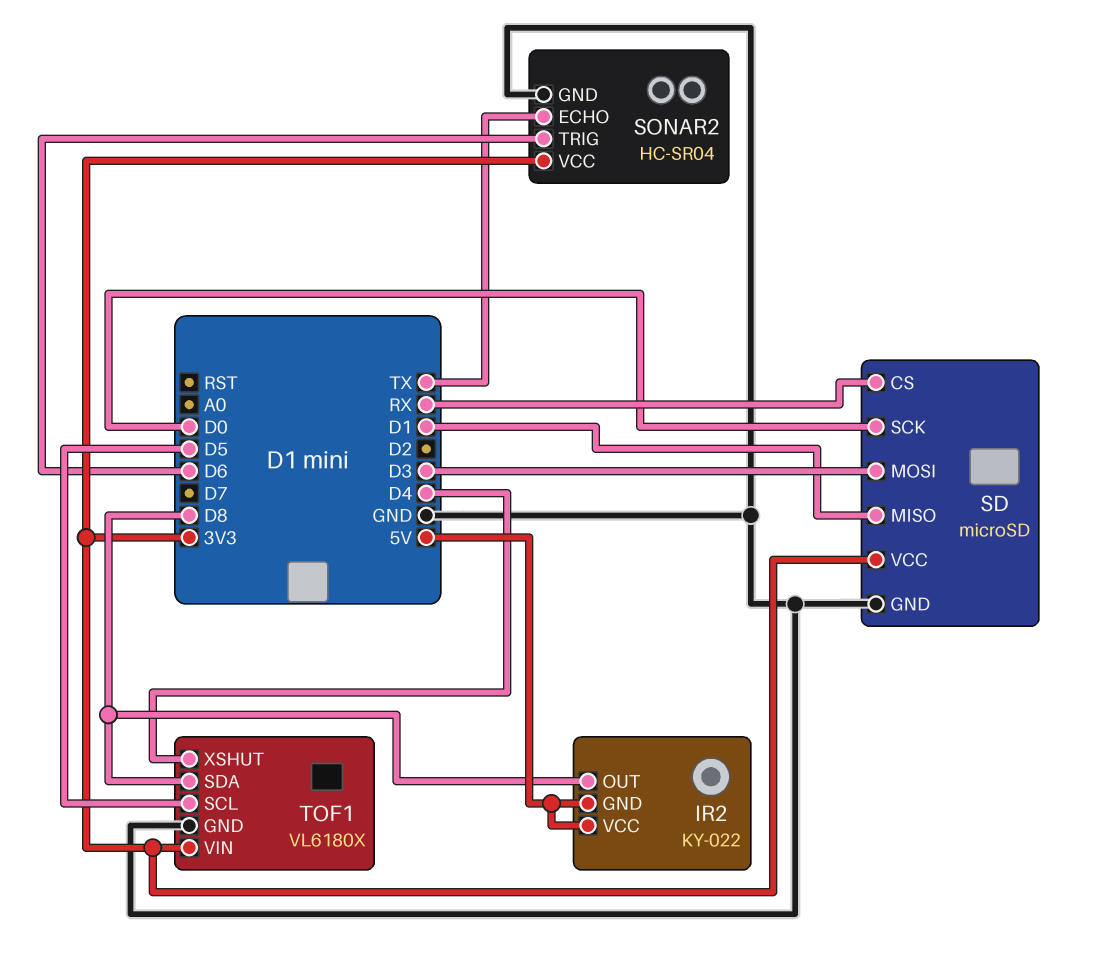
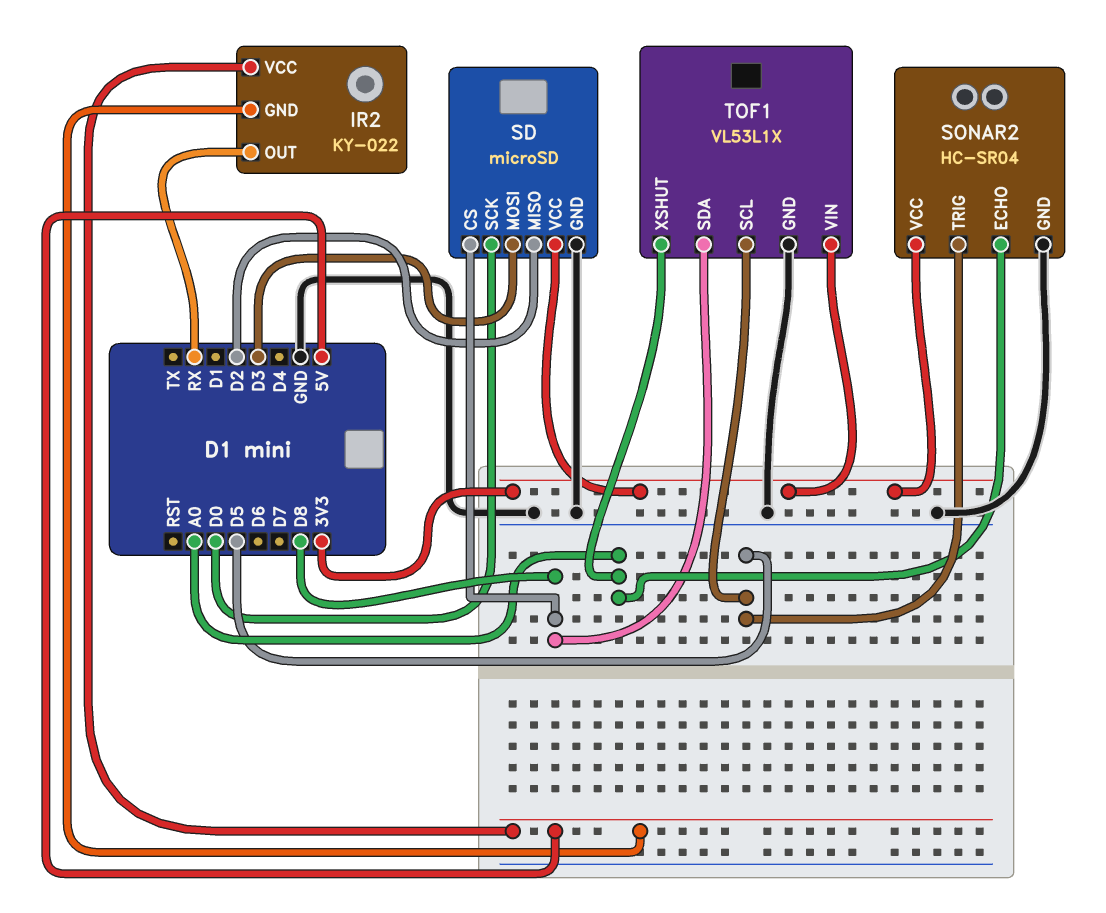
IR2 pin OUT: D8 -> RX
SD pin CS: RX -> D8
SD pin MISO: D1 -> D2
SONAR2 pin ECHO: TX -> A0
SONAR2 pin TRIG: D6 -> D5
TOF1: VL6180X -> VL53L1X
TOF1 pin XSHUT: D4 -> A0

